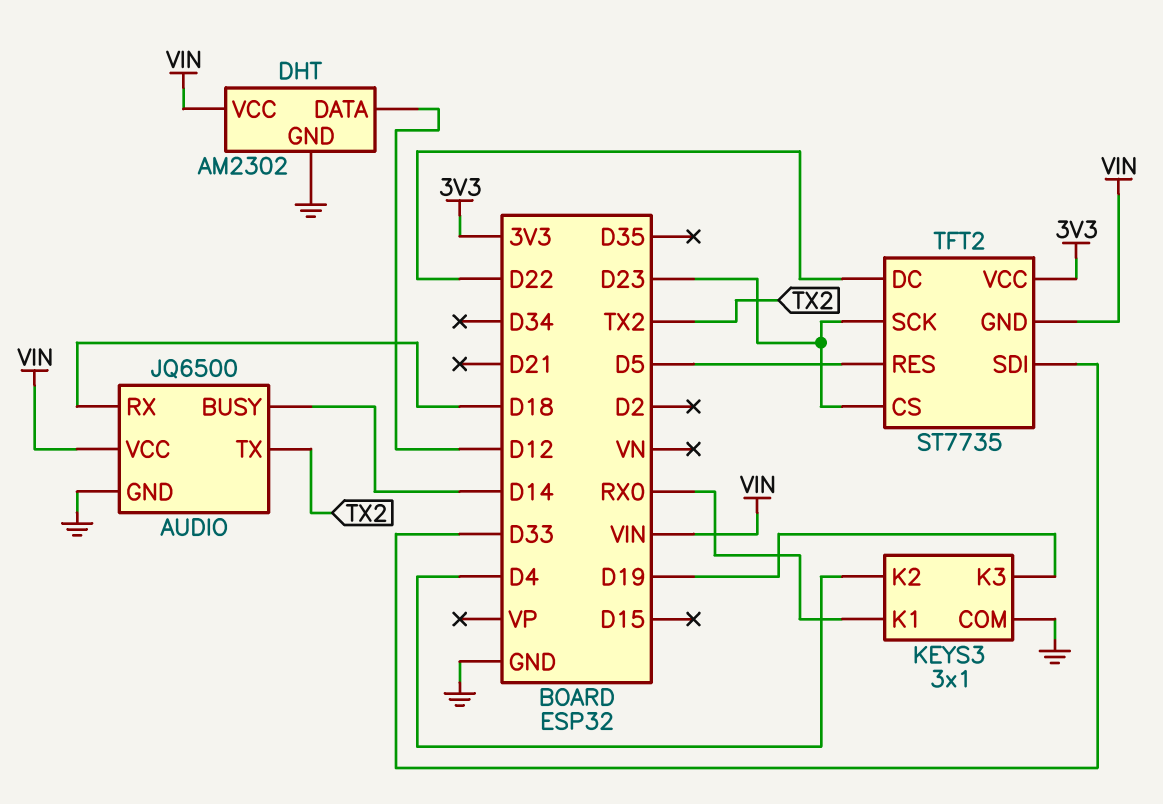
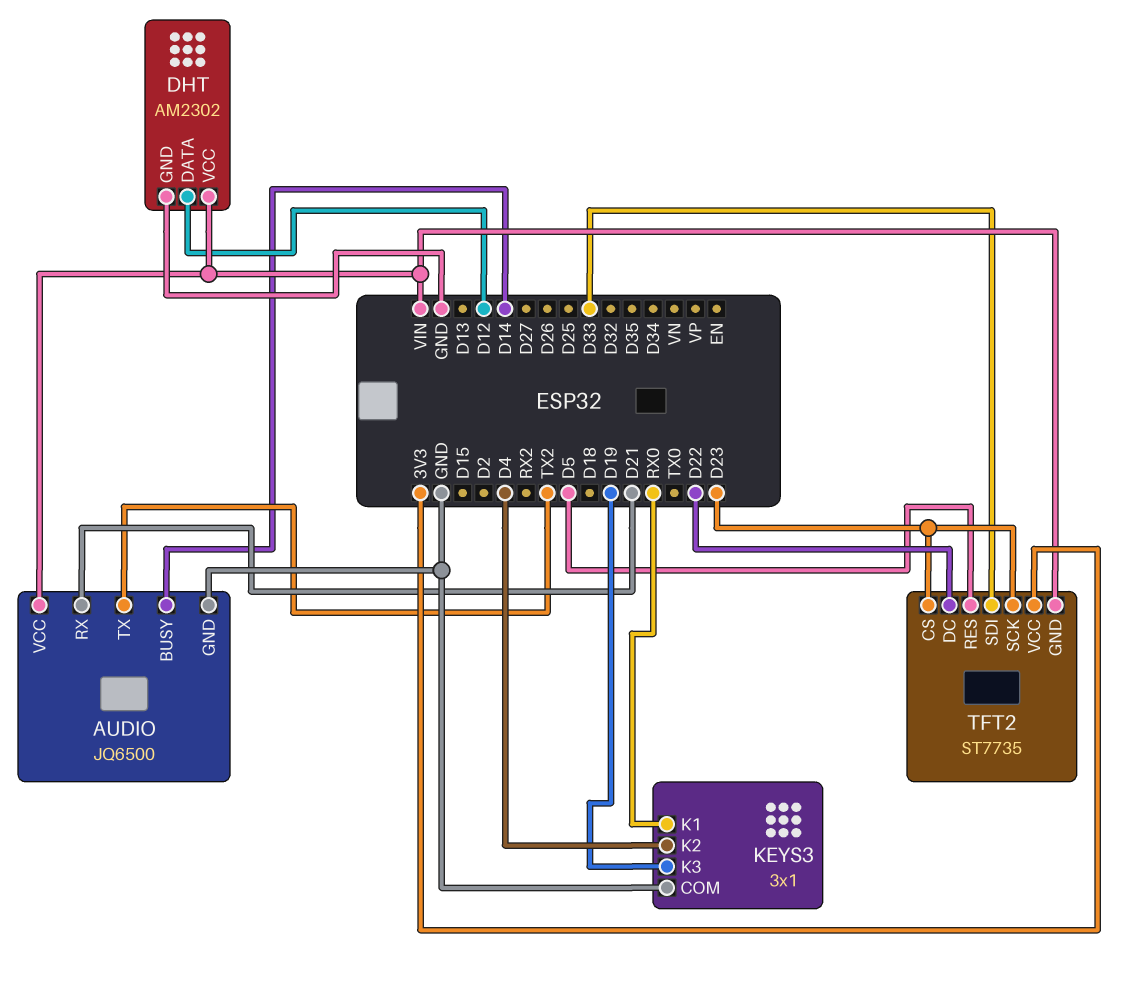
AUDIO pin RX: D18 -> D21

